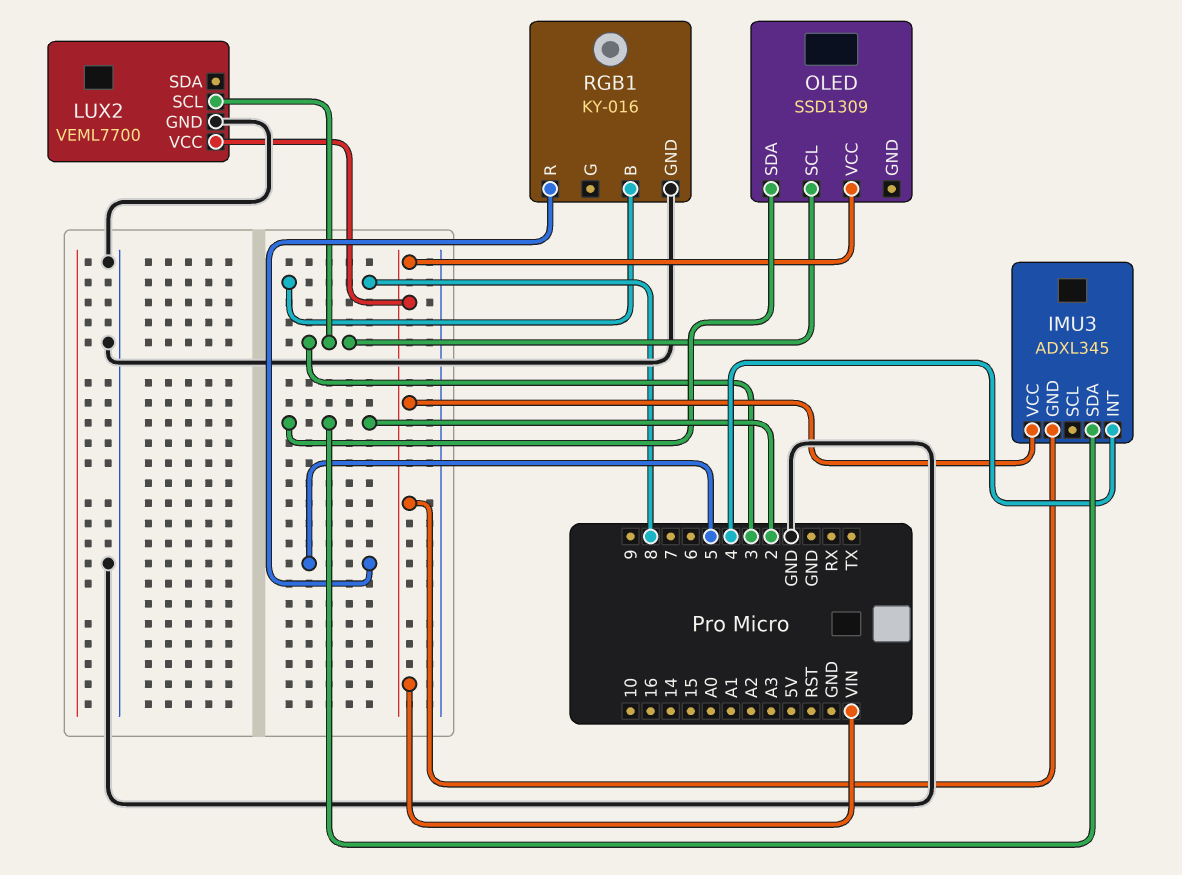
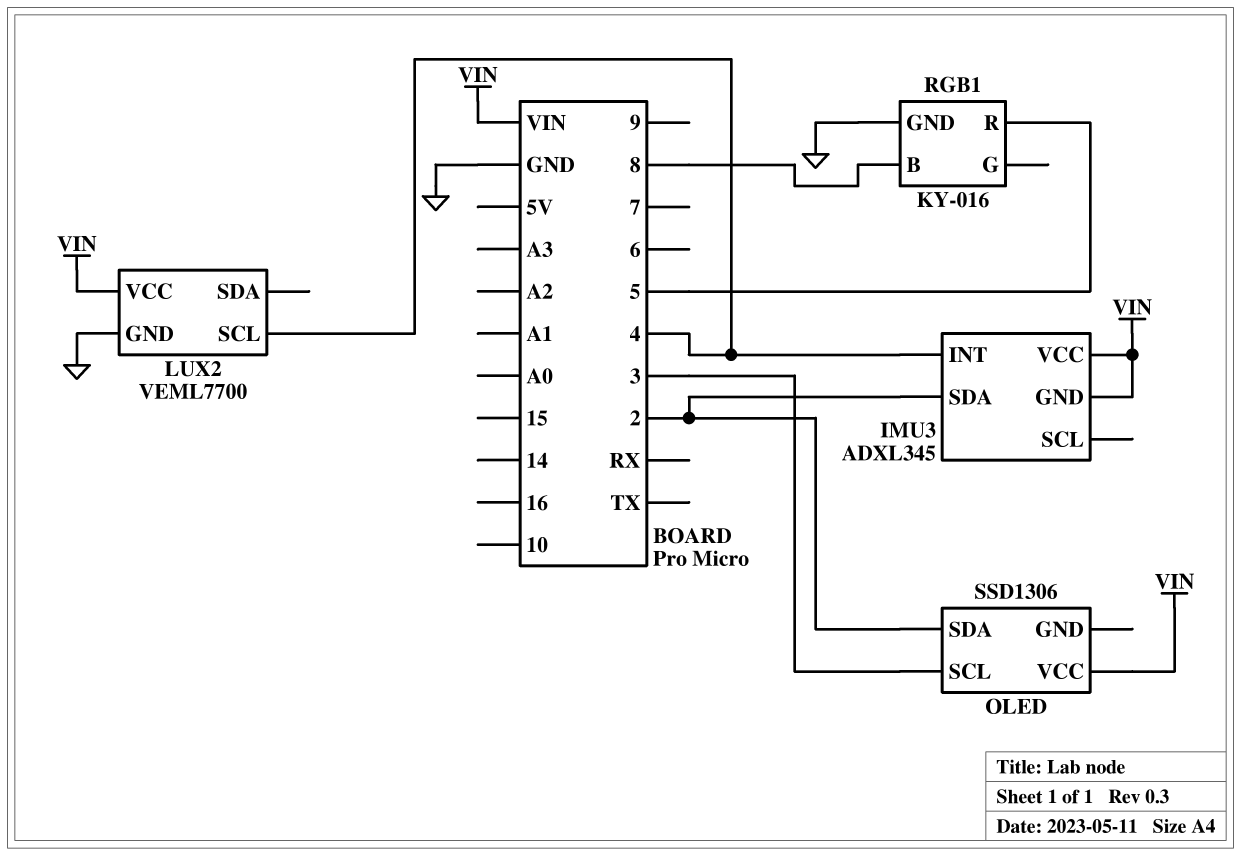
LUX2 pin SCL: 3 -> 4
OLED: SSD1309 -> SSD1306

